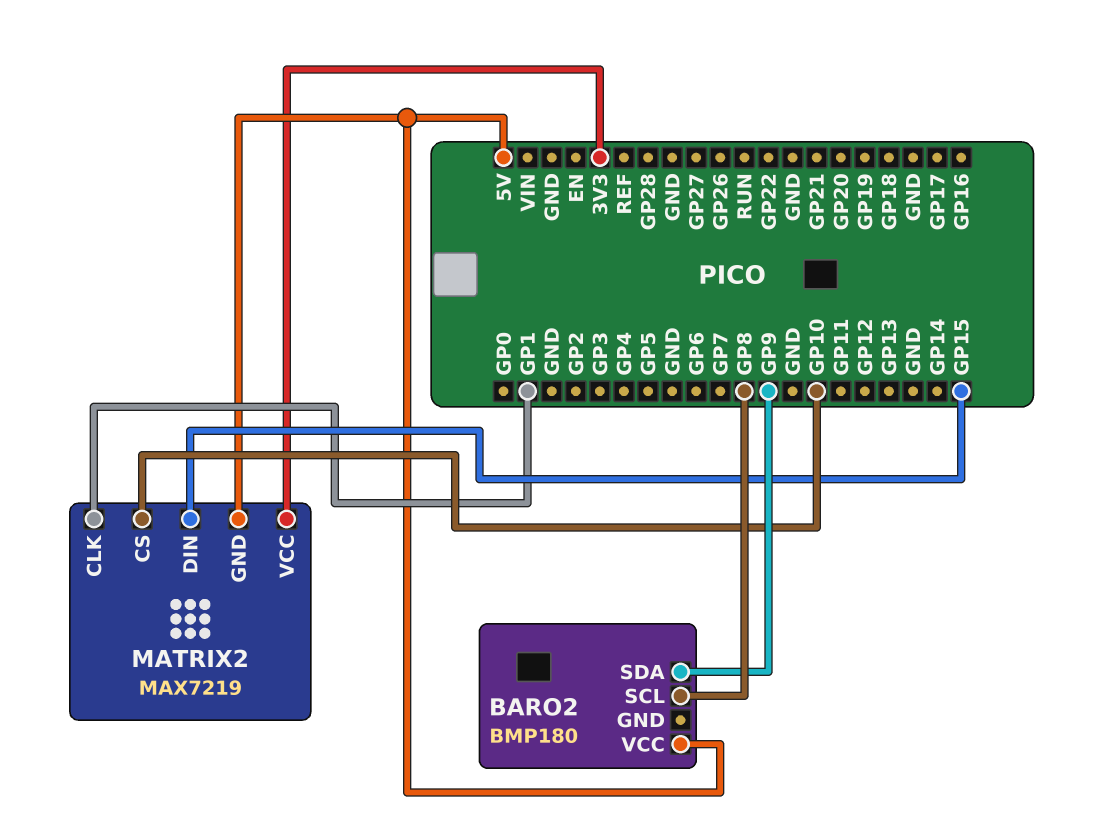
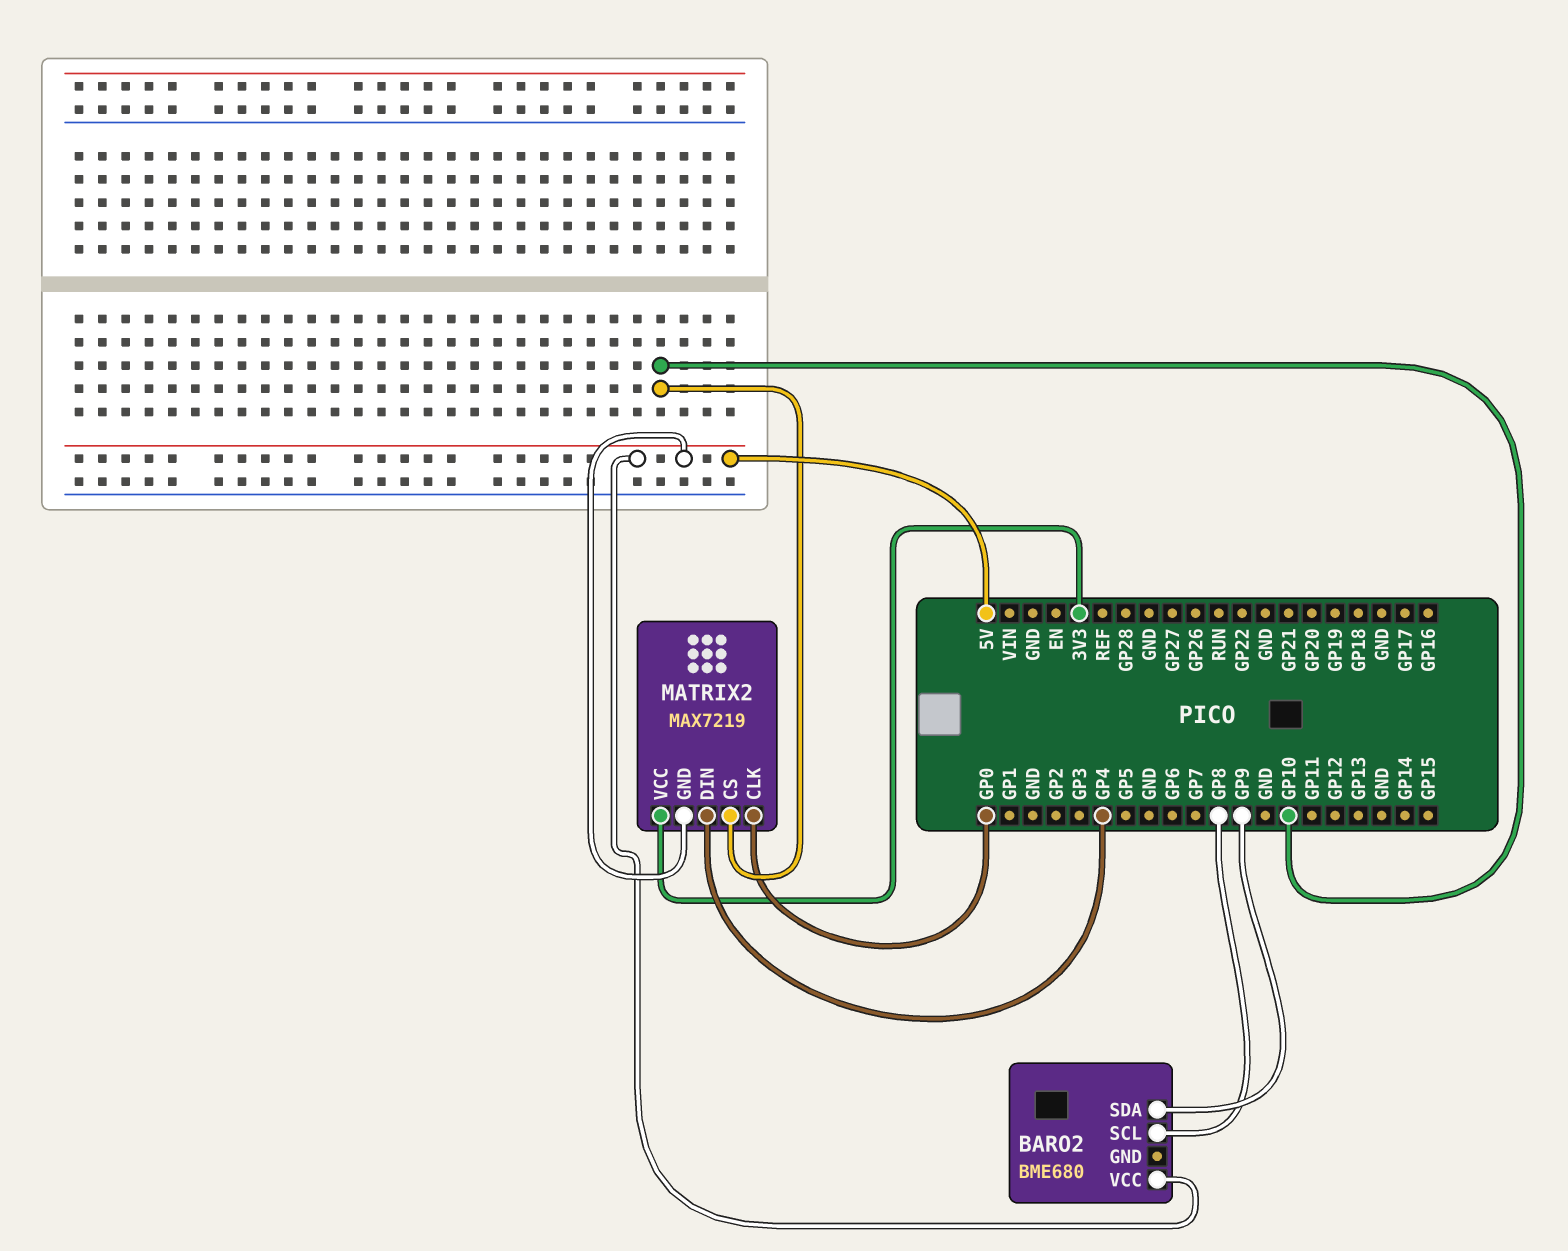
BARO2: BMP180 -> BME680
MATRIX2 pin CLK: GP1 -> GP0
MATRIX2 pin DIN: GP15 -> GP4

